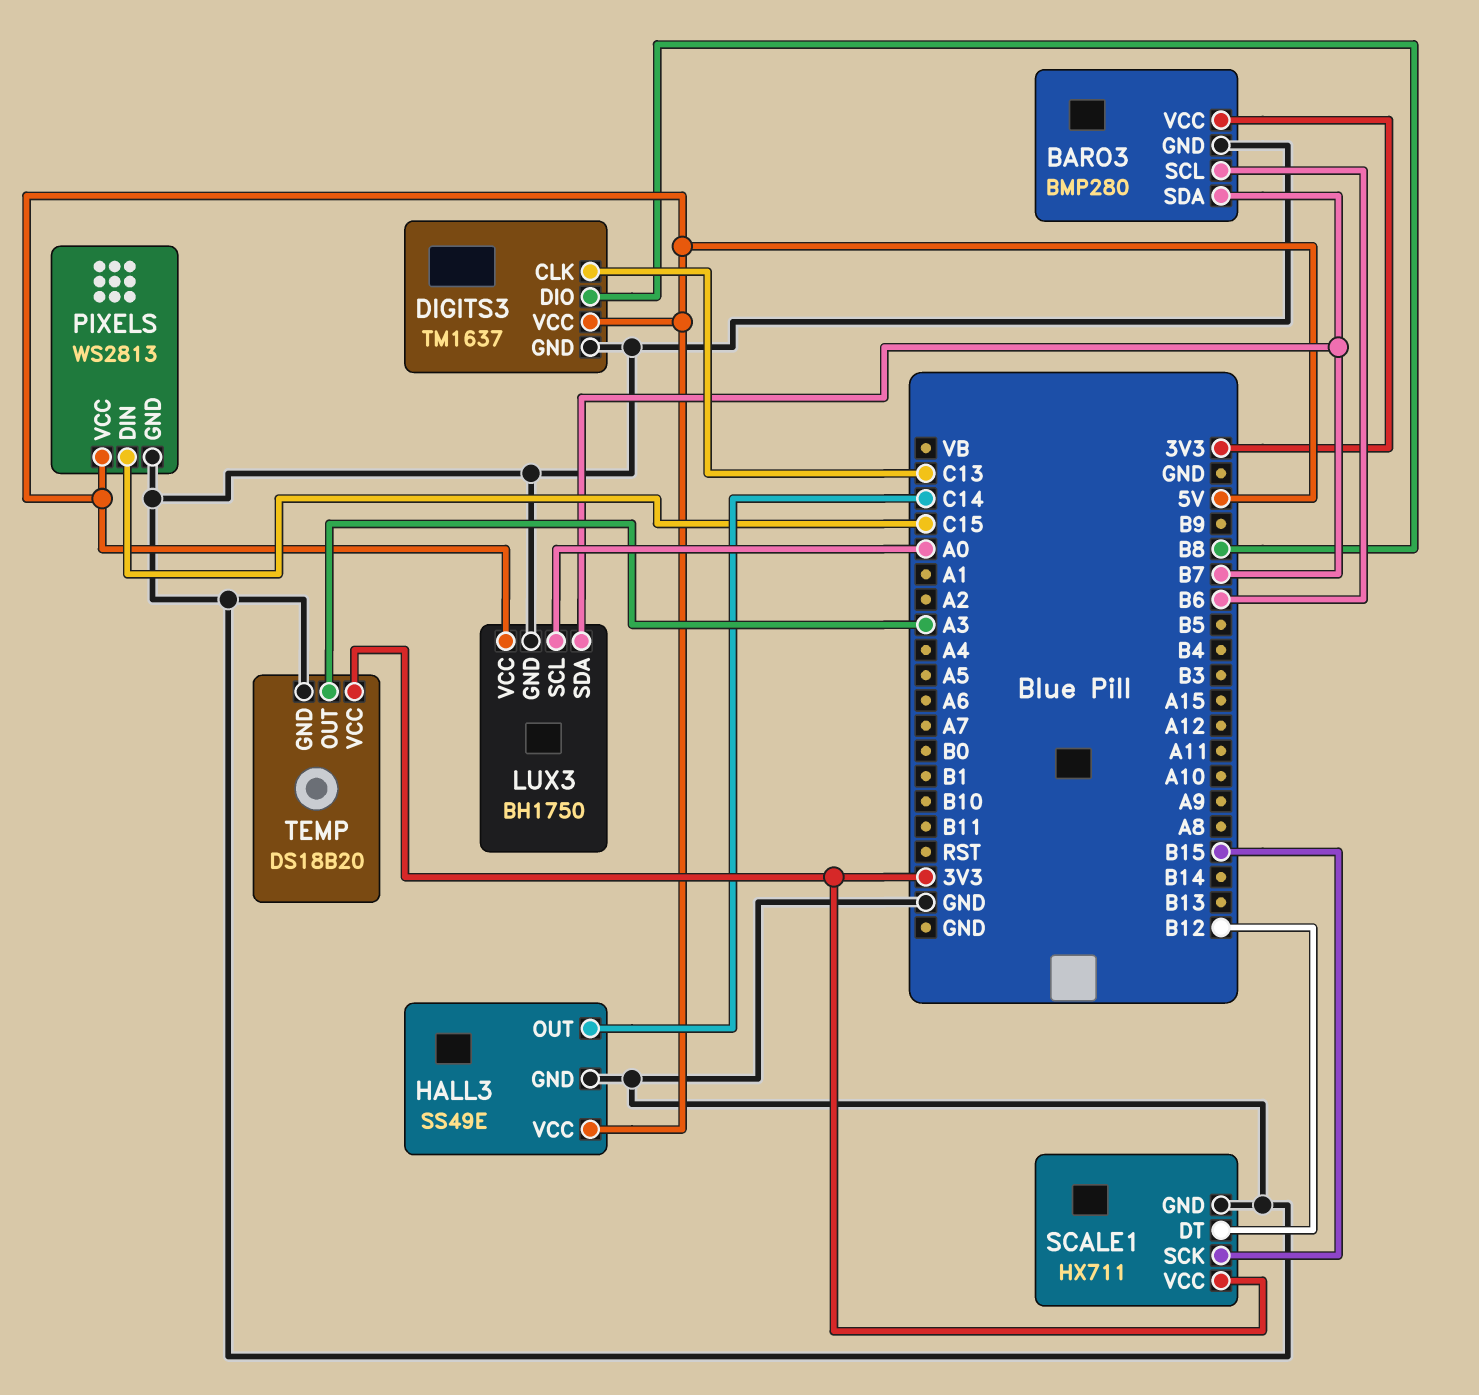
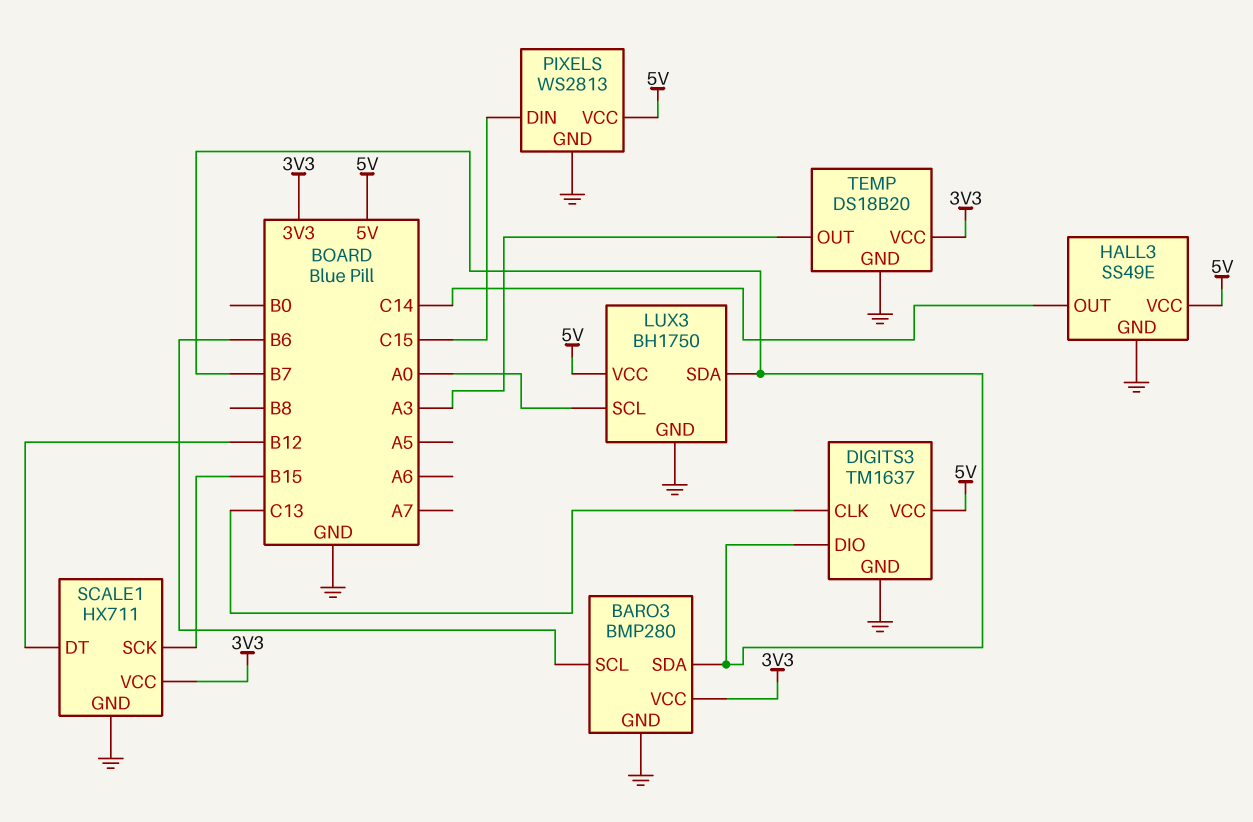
DIGITS3 pin DIO: B8 -> B7

